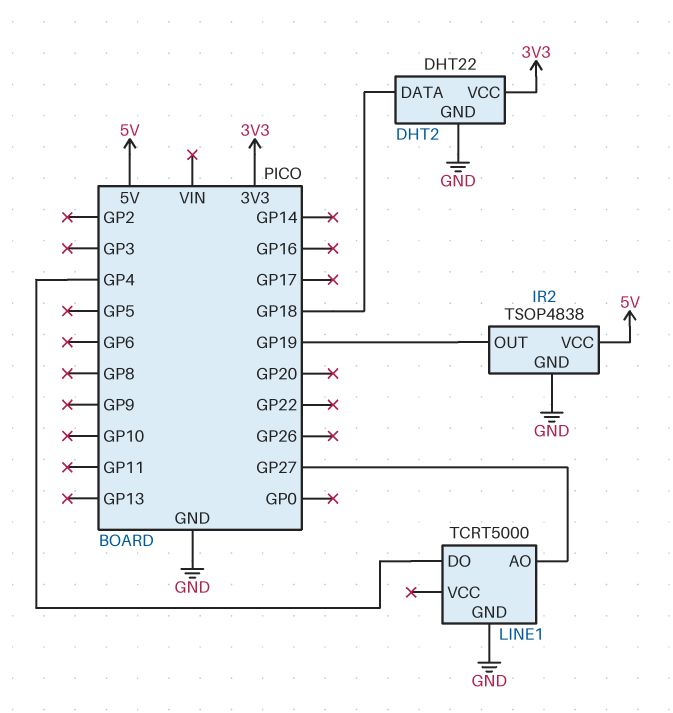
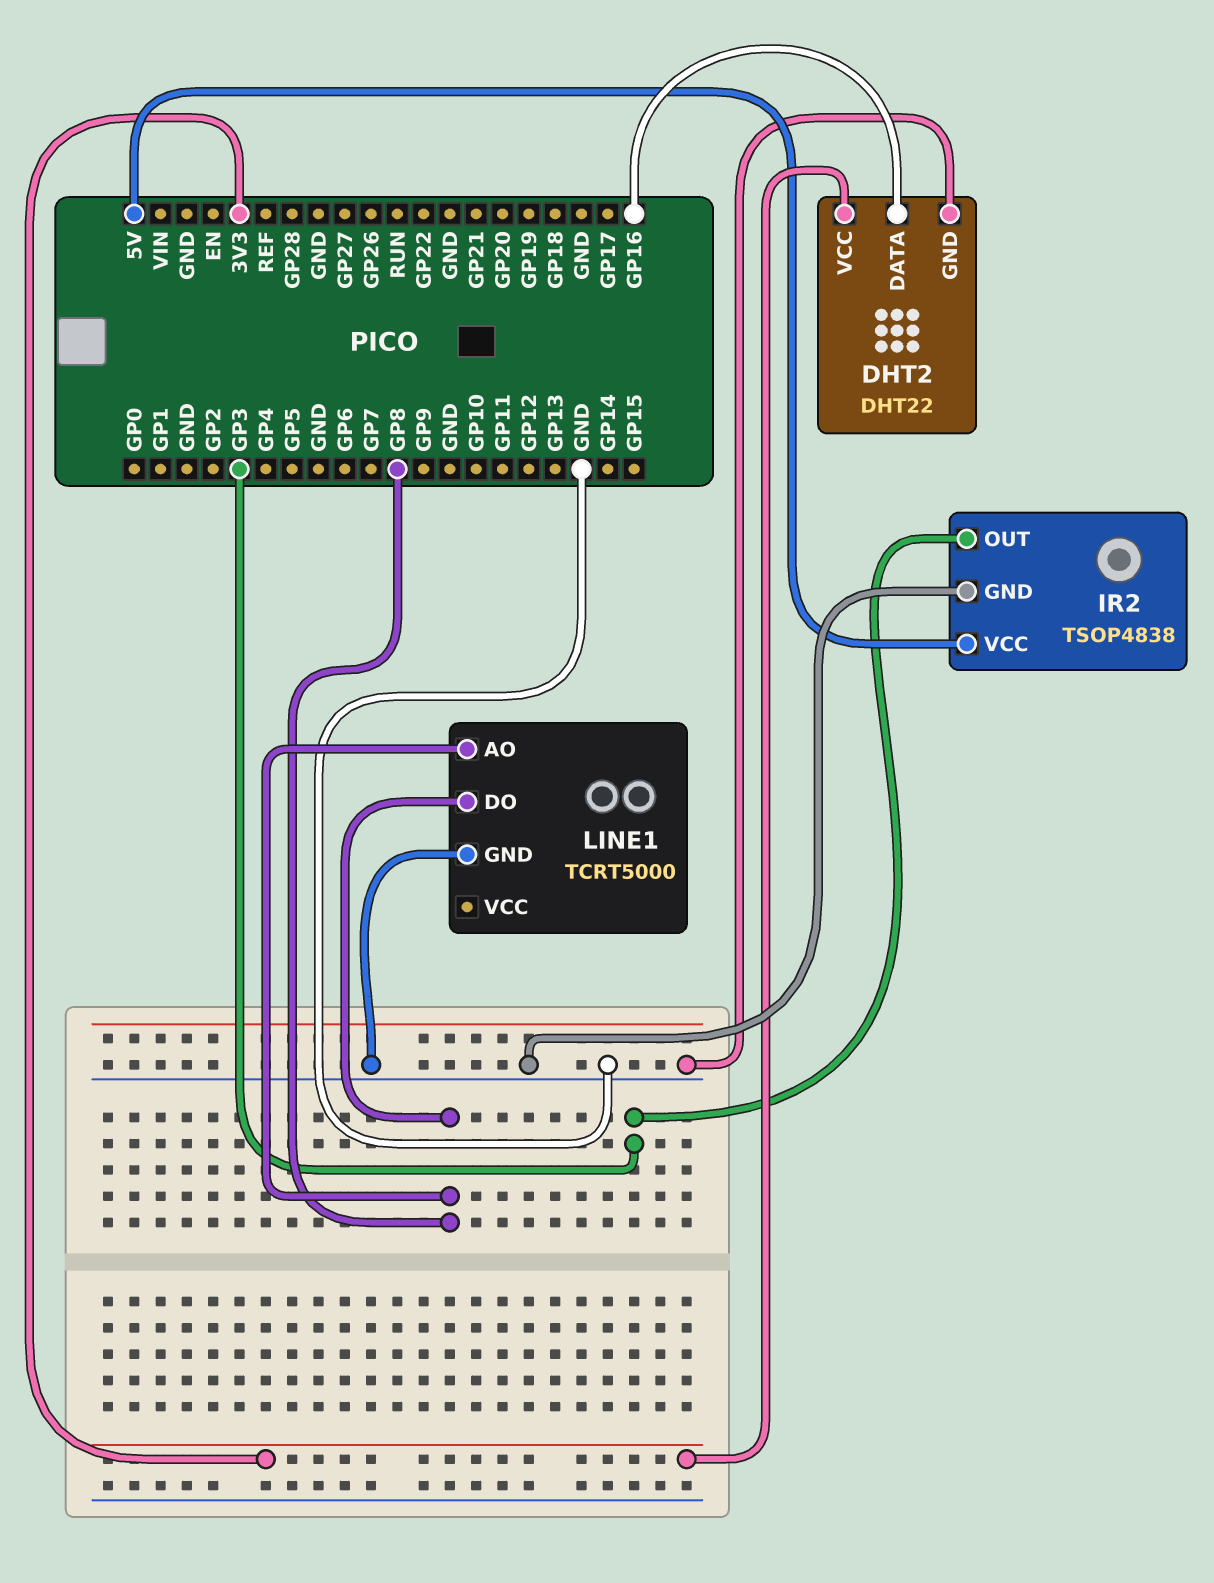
DHT2 pin DATA: GP18 -> GP16
IR2 pin OUT: GP19 -> GP3
LINE1 pin AO: GP27 -> GP8
LINE1 pin DO: GP4 -> GP8

